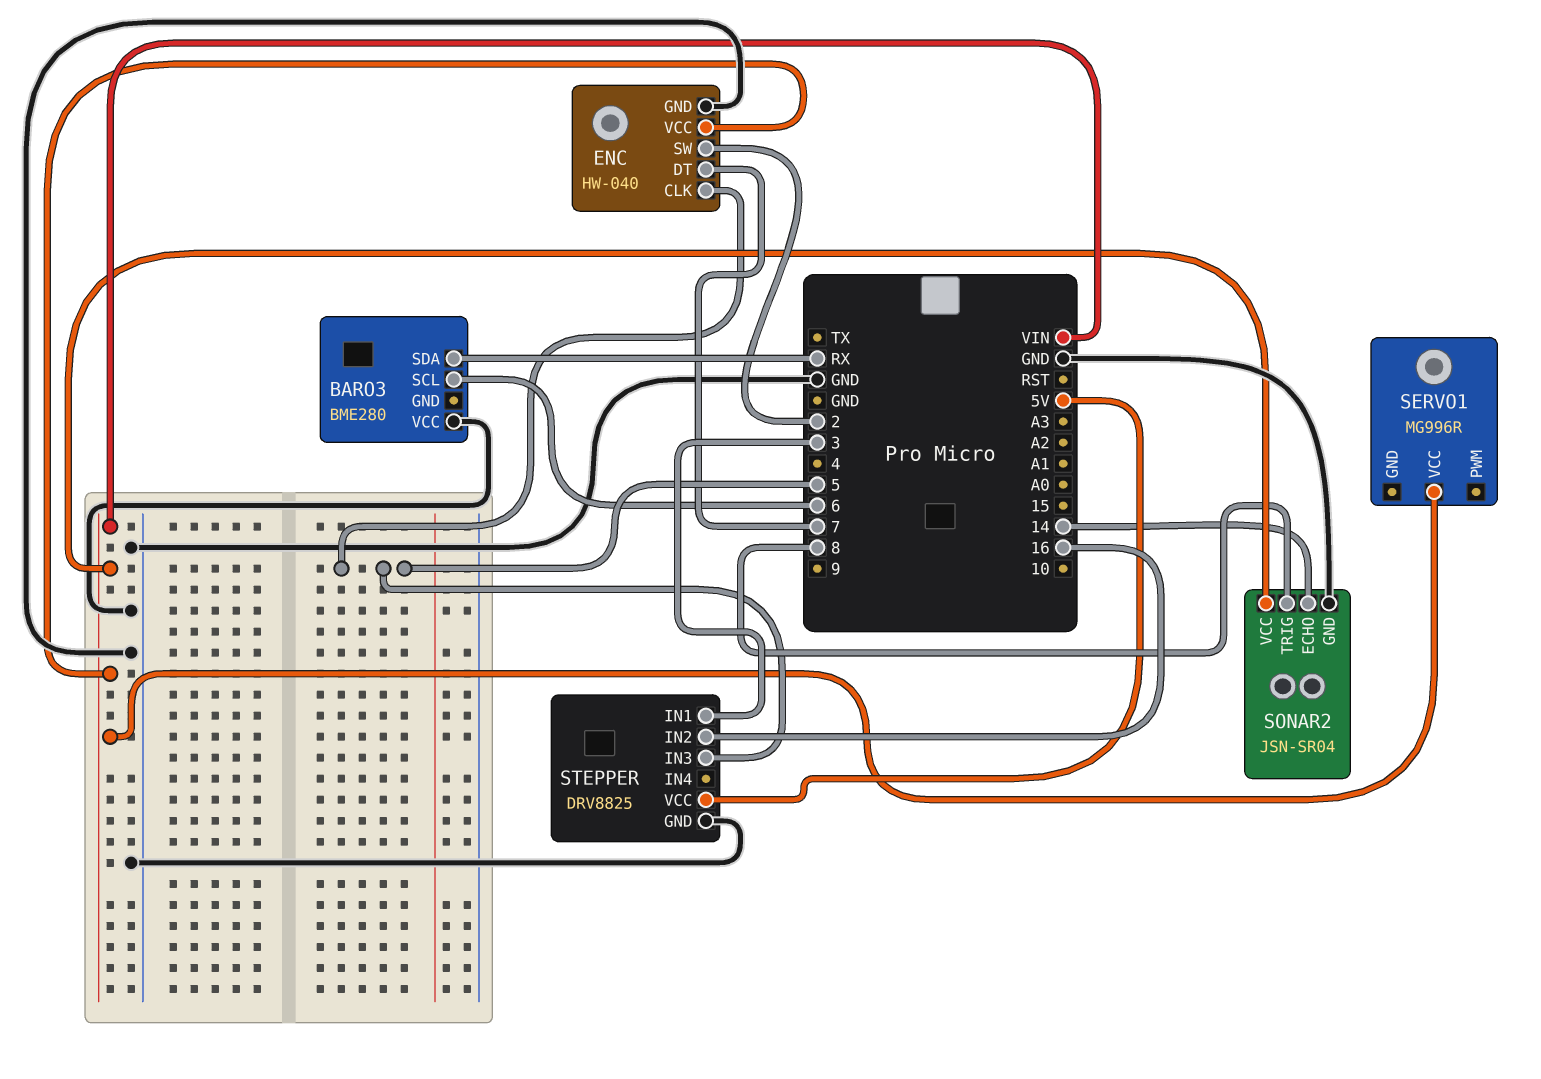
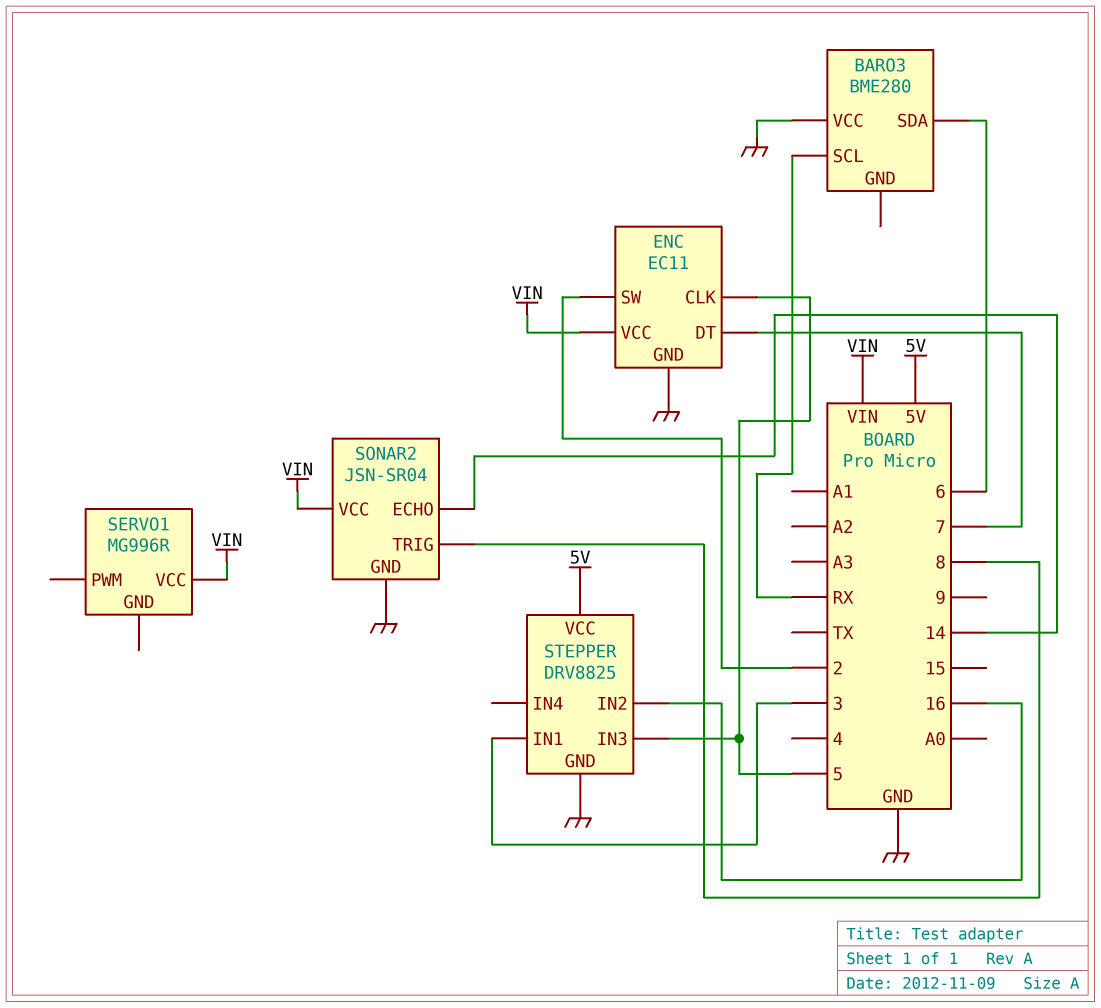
BARO3 pin SCL: 6 -> RX
BARO3 pin SDA: RX -> 6
ENC: HW-040 -> EC11

